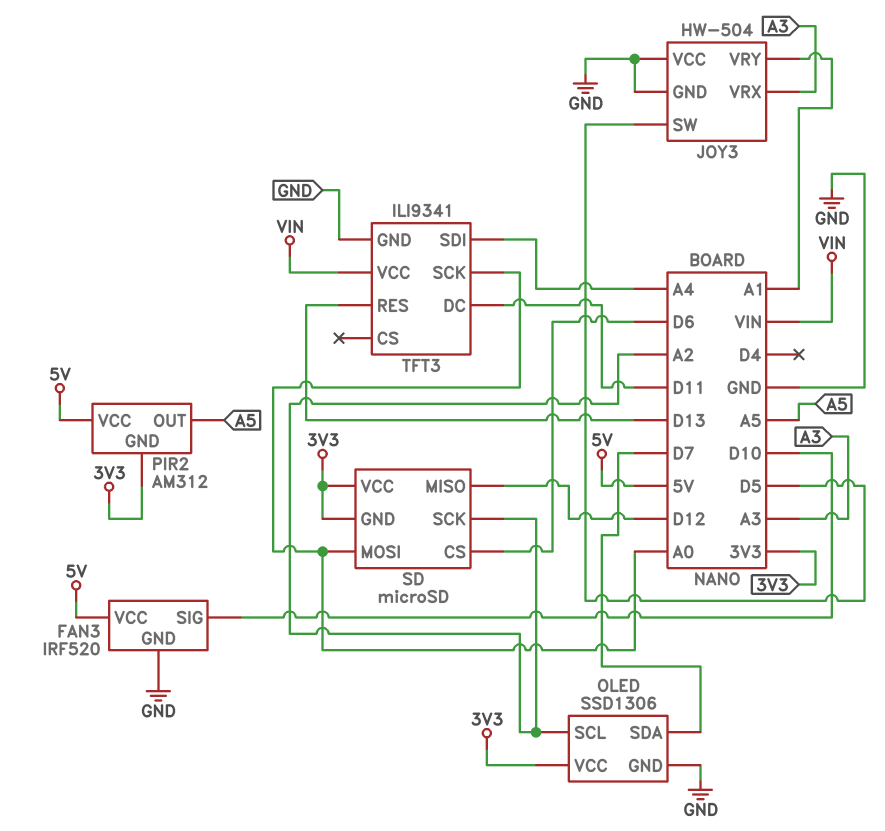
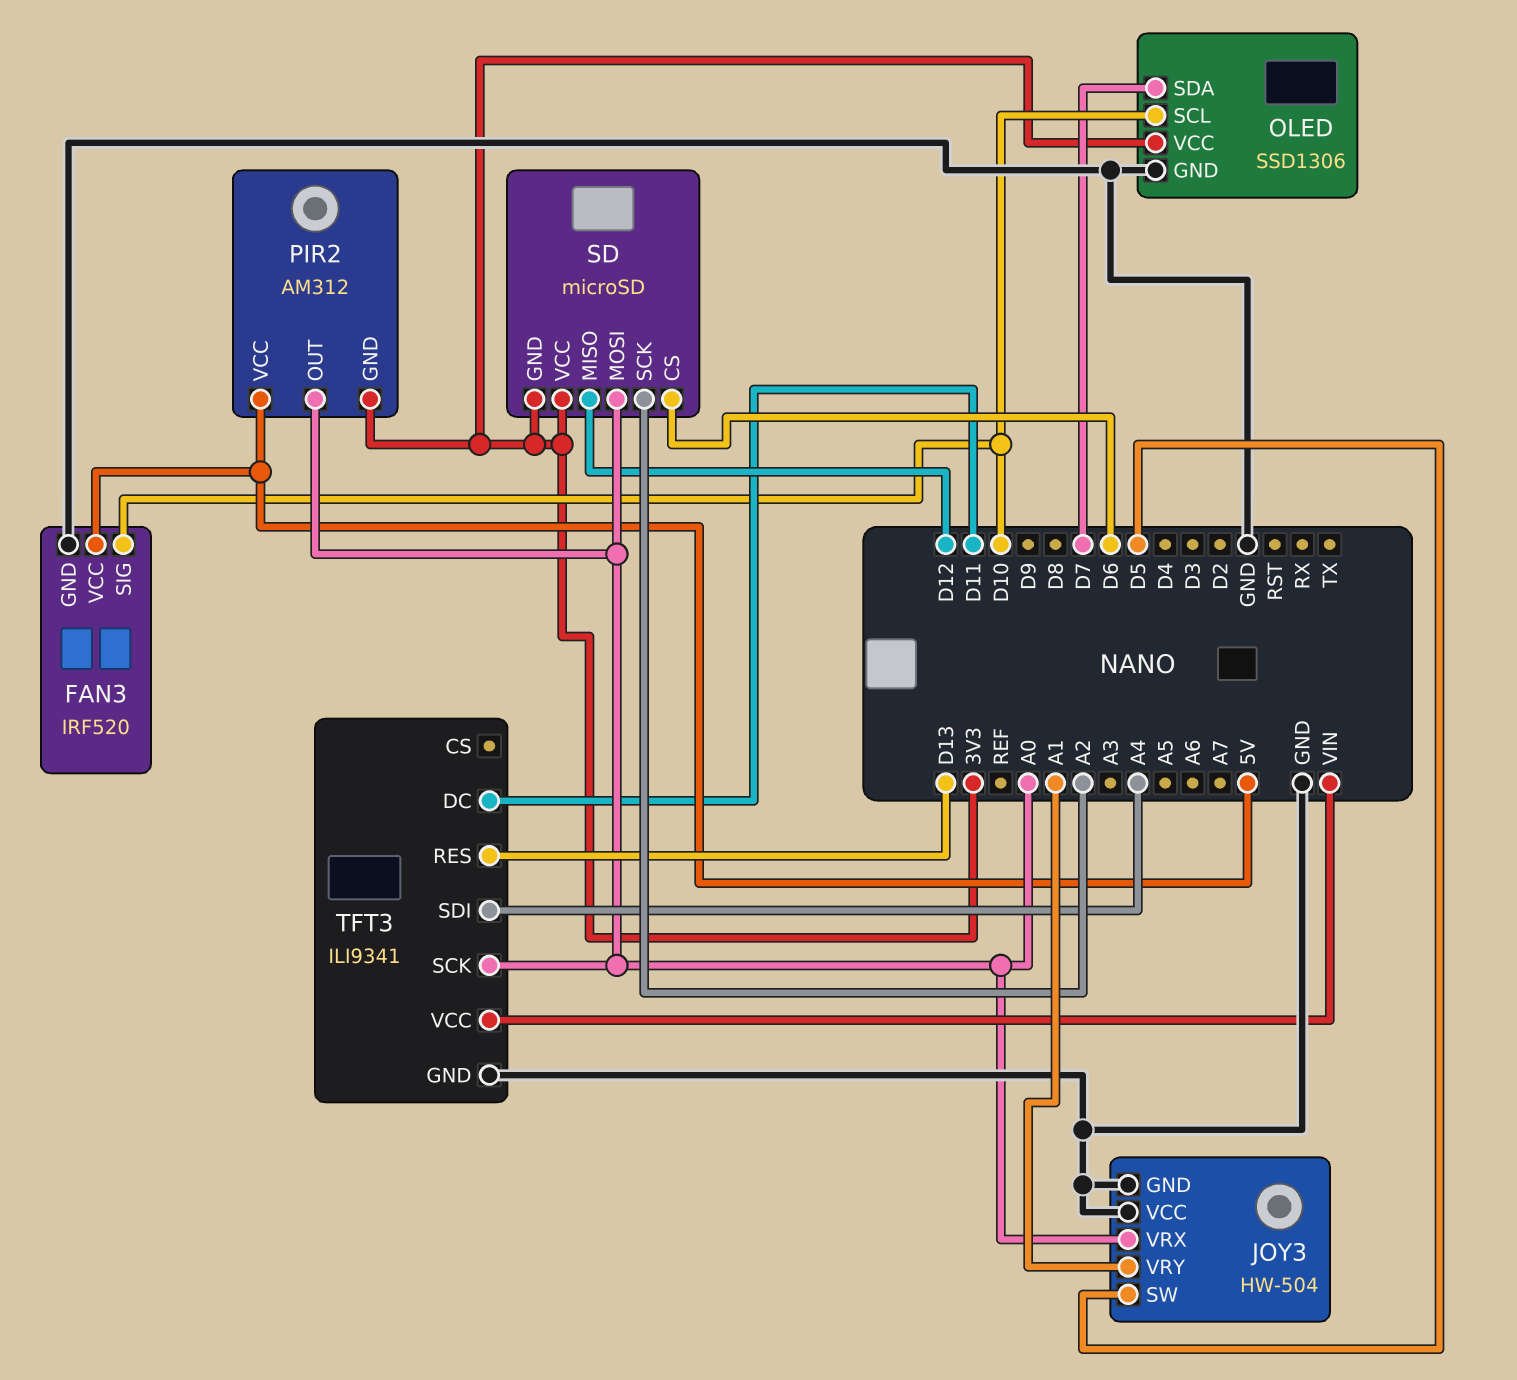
JOY3 pin VRX: A3 -> A0
OLED pin SCL: A2 -> D10
PIR2 pin OUT: A5 -> A0

